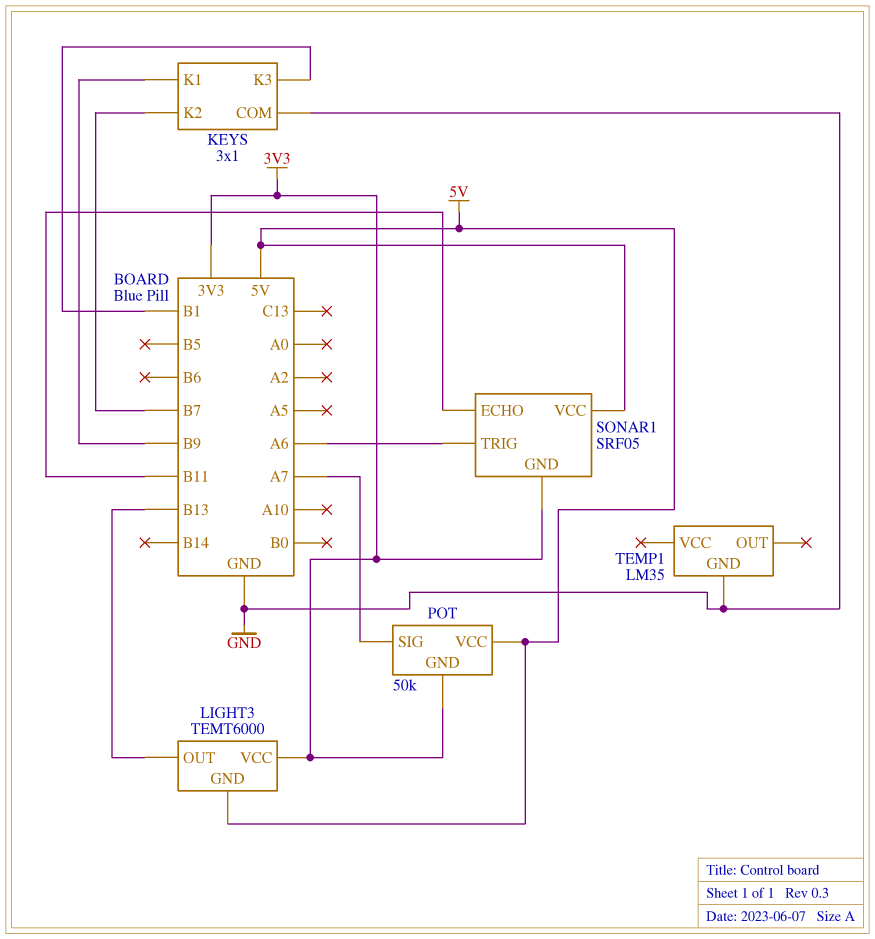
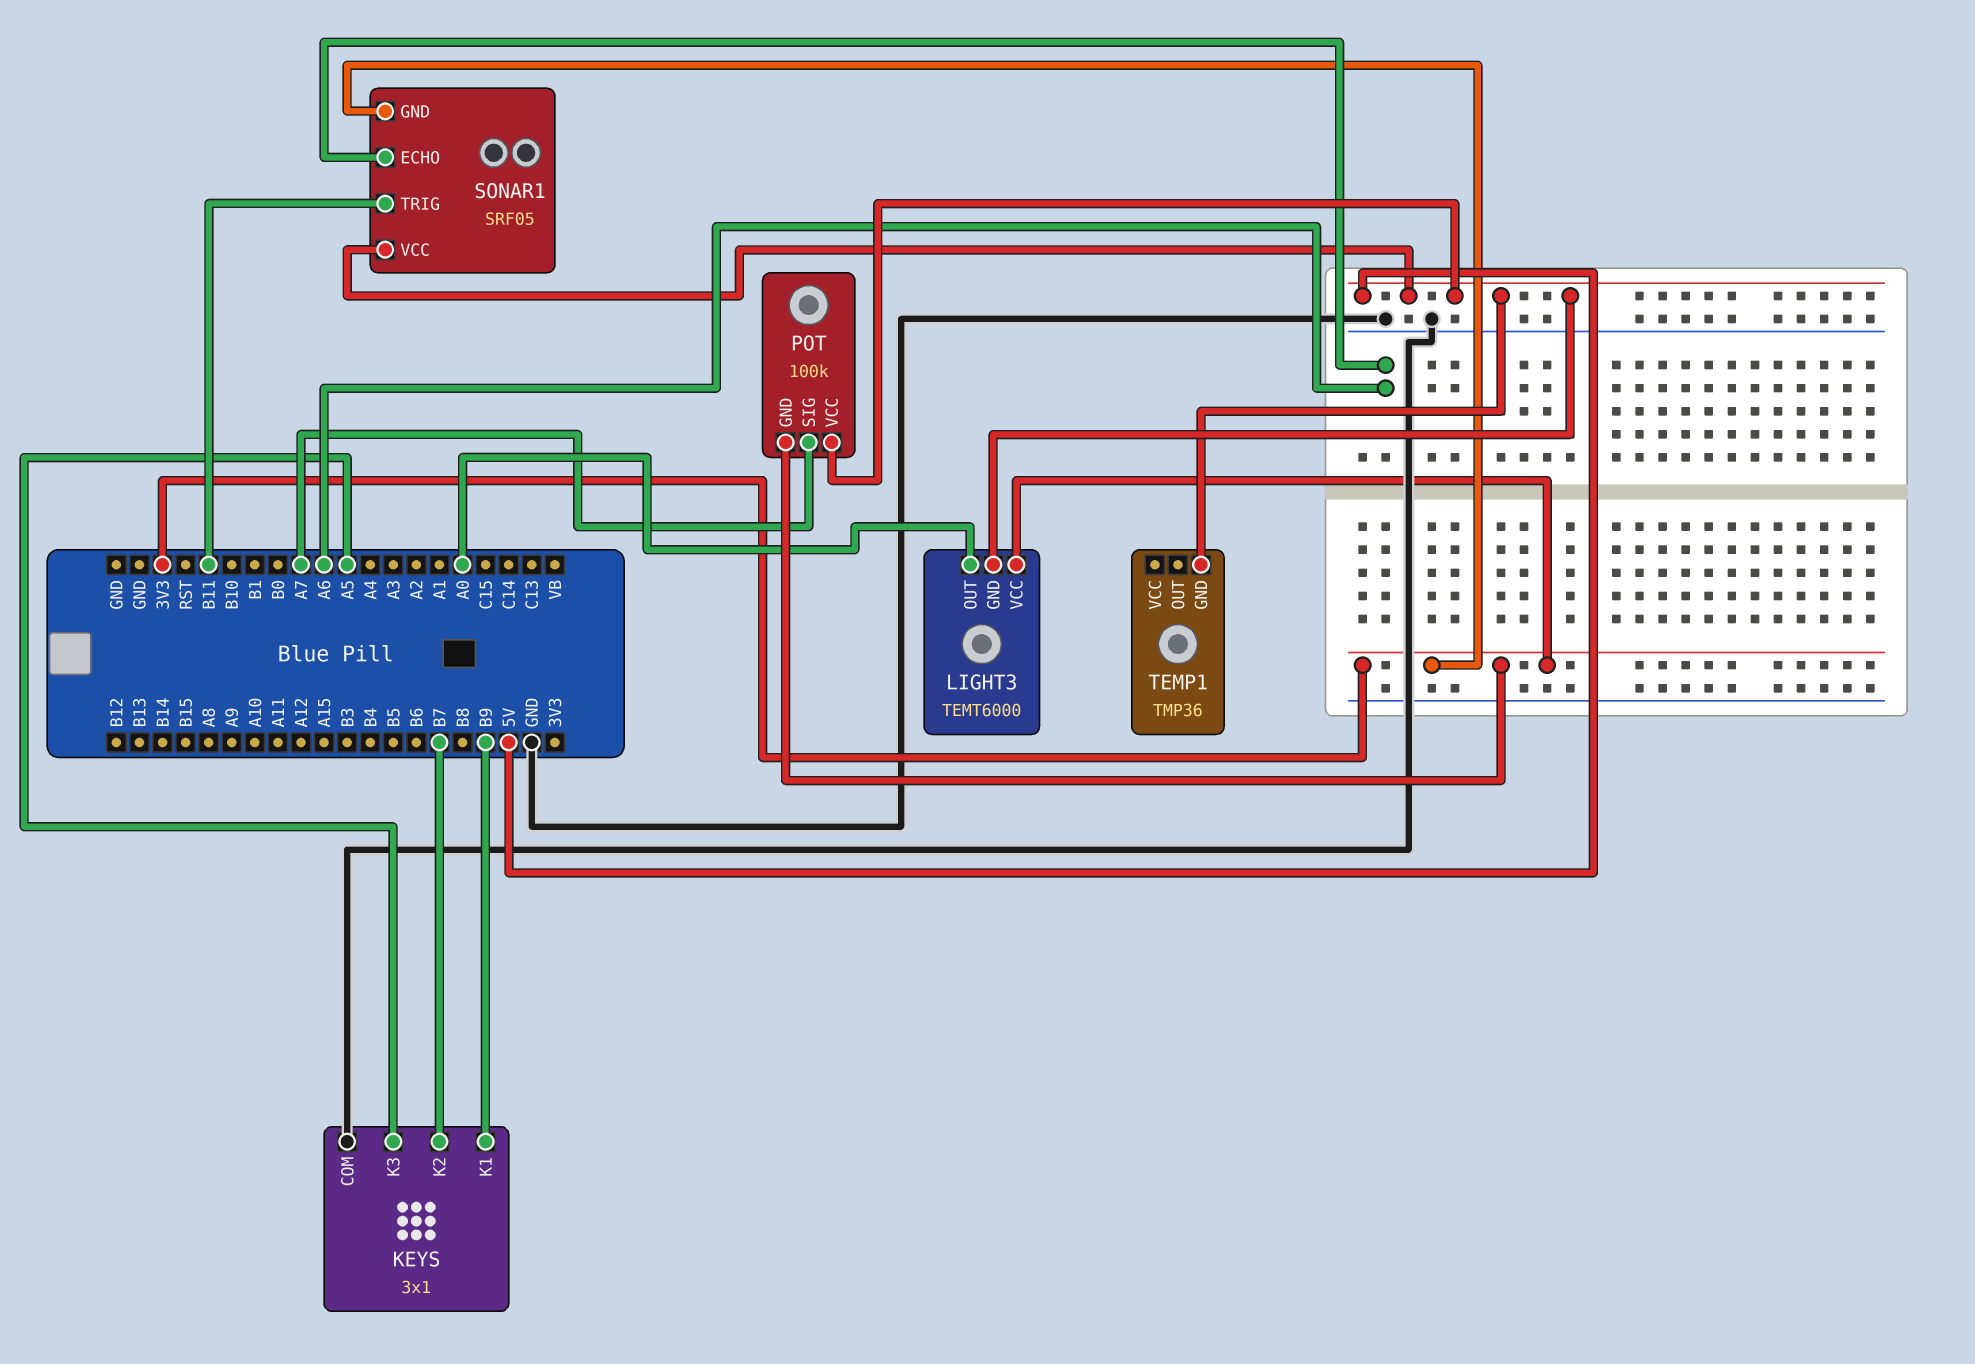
KEYS pin K3: B1 -> A5
LIGHT3 pin OUT: B13 -> A0
POT: 50k -> 100k
SONAR1 pin ECHO: B11 -> A6
SONAR1 pin TRIG: A6 -> B11
TEMP1: LM35 -> TMP36
TEMP1 pin GND: GND -> 5V

